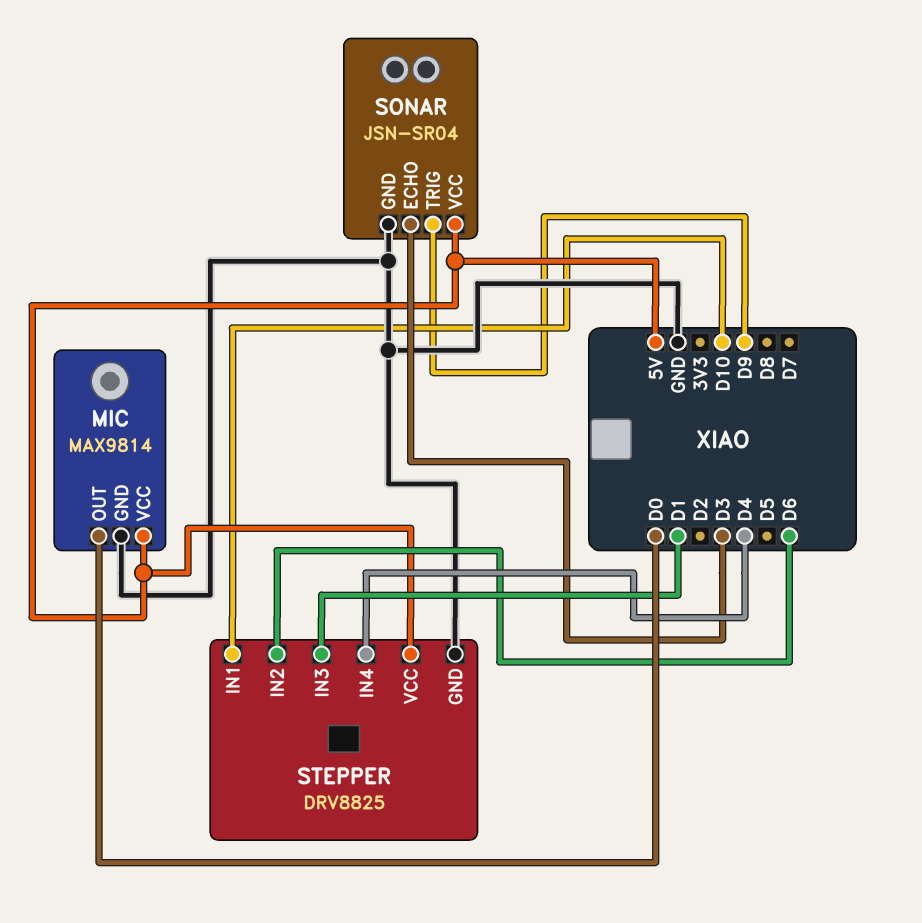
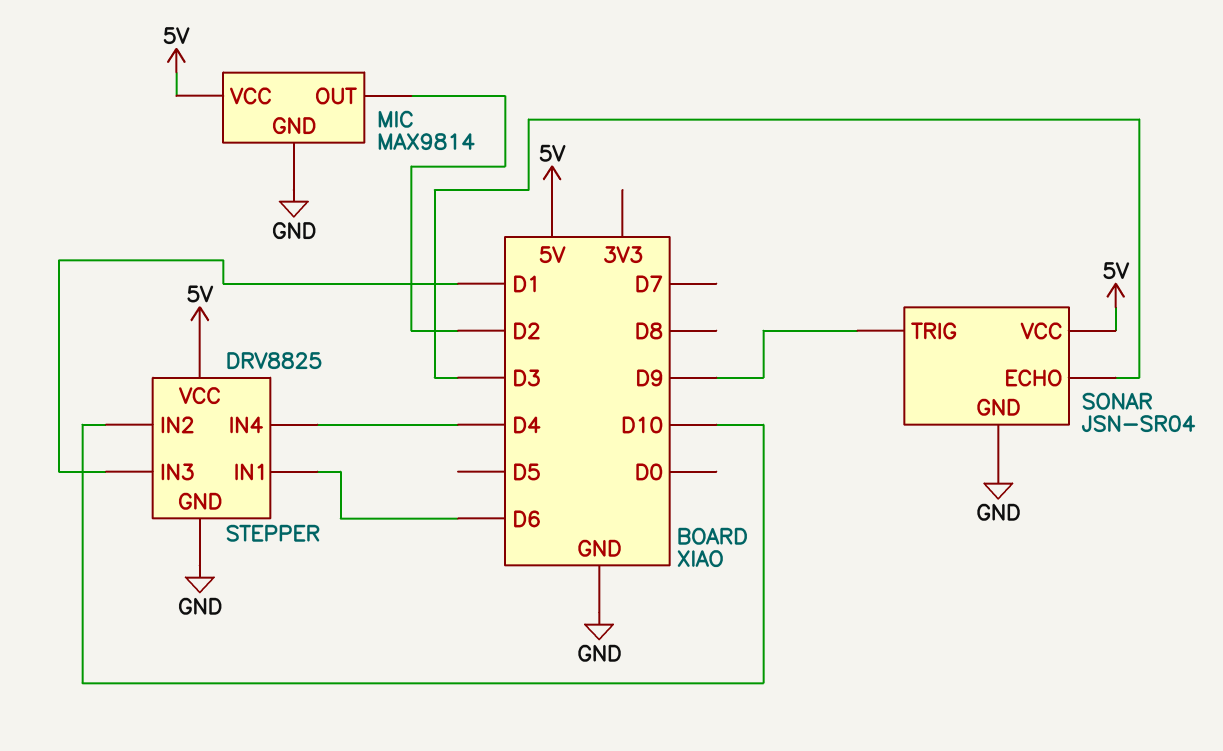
MIC pin OUT: D0 -> D2
STEPPER pin IN1: D10 -> D6
STEPPER pin IN2: D6 -> D10

